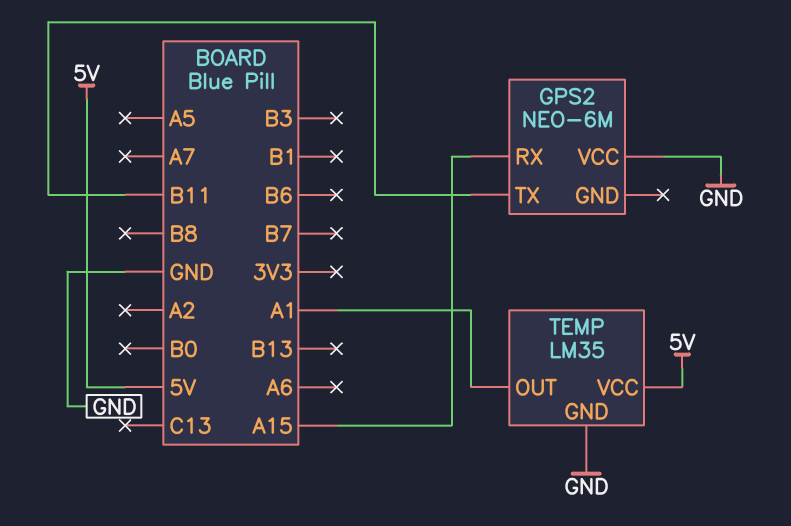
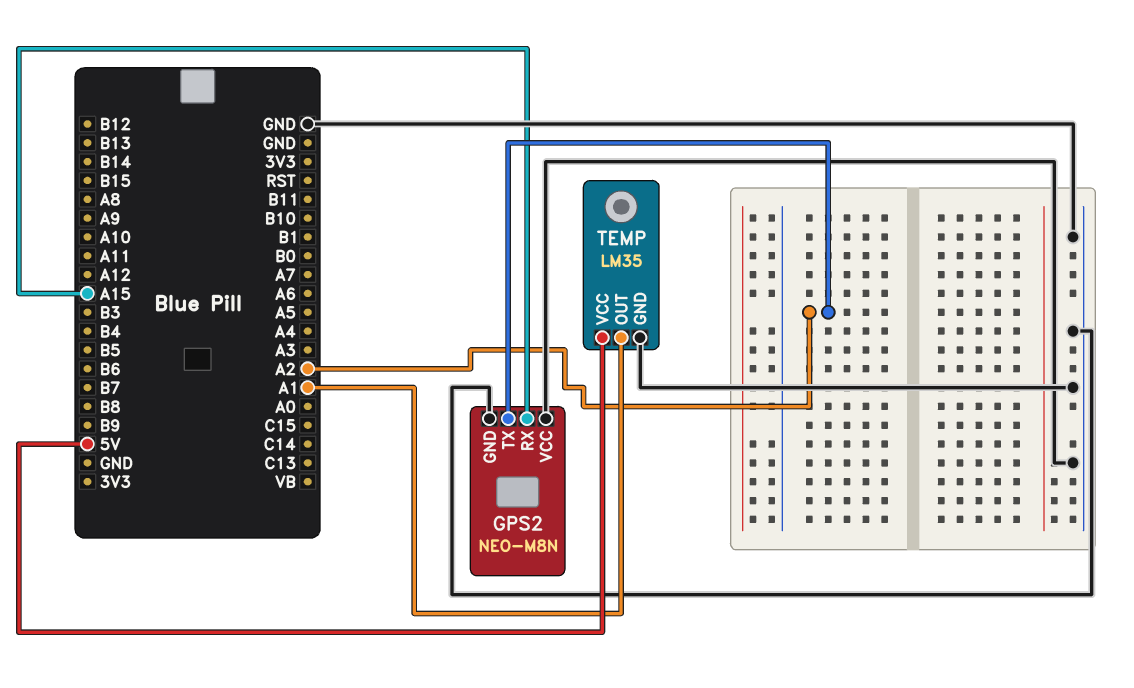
GPS2: NEO-6M -> NEO-M8N
GPS2 pin GND: none -> GND
GPS2 pin TX: B11 -> A2

